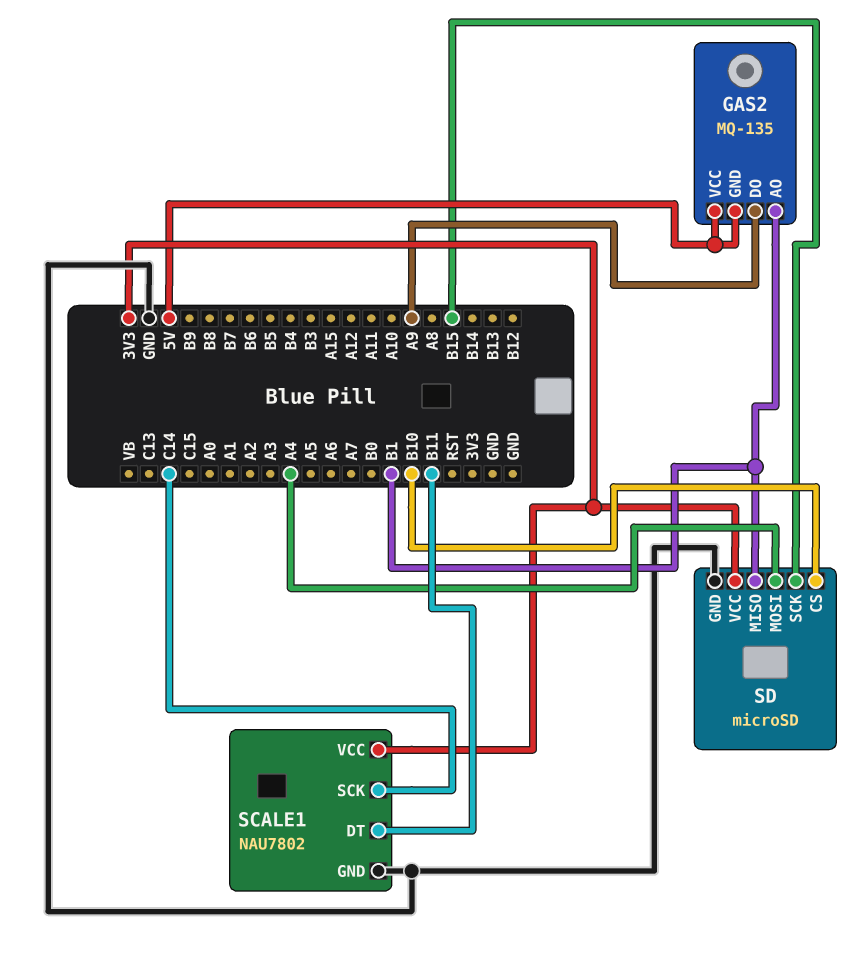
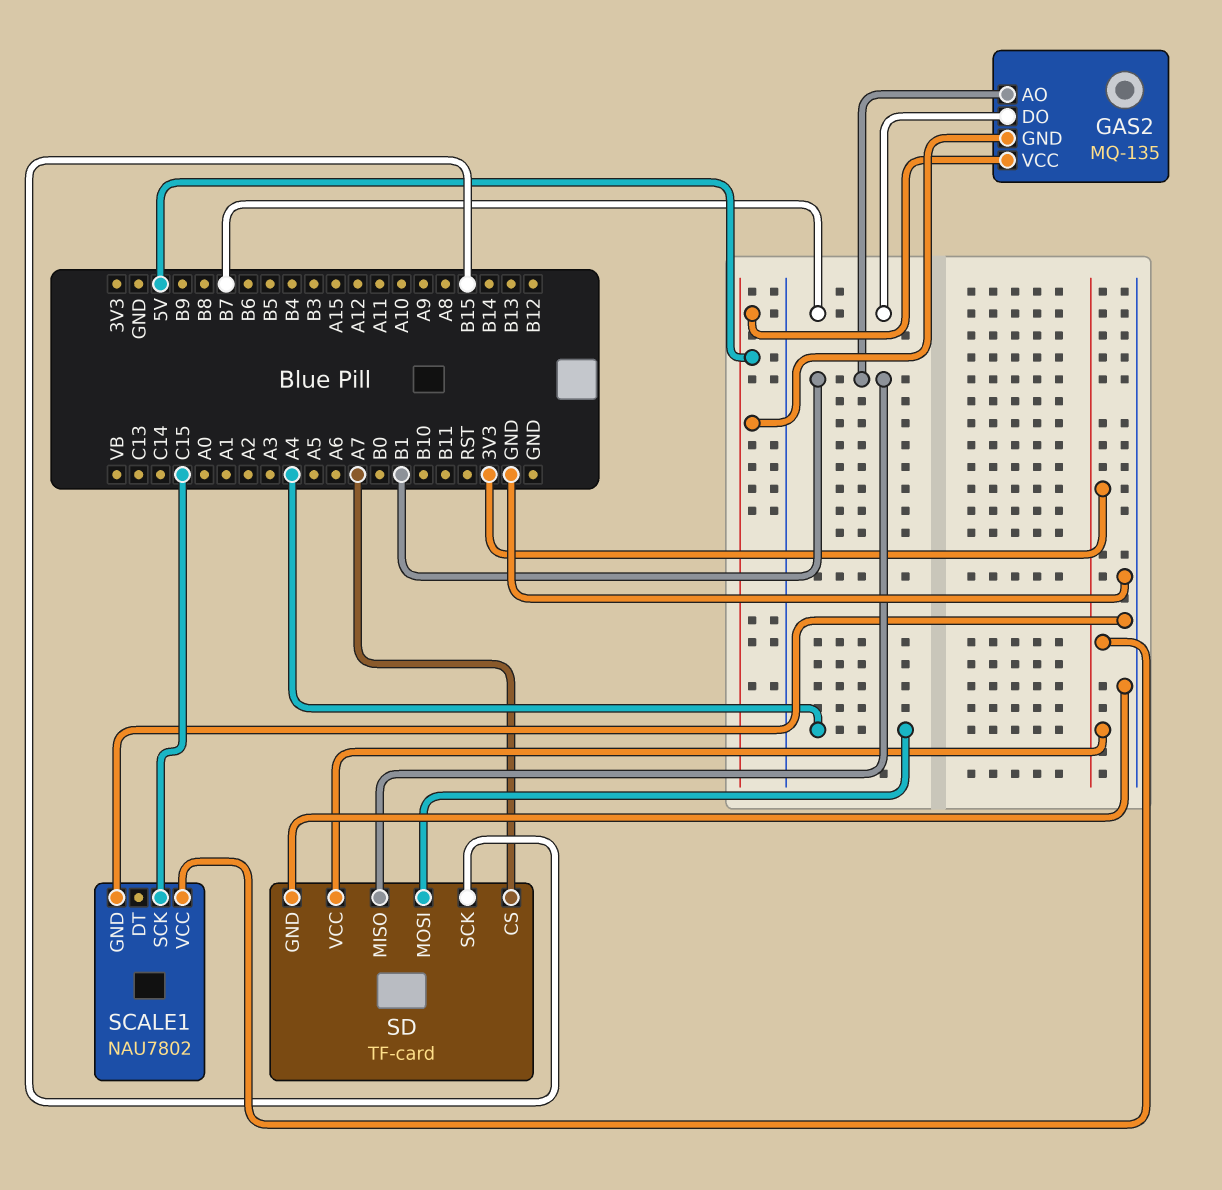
GAS2 pin DO: A9 -> B7
SCALE1 pin DT: B11 -> none
SCALE1 pin SCK: C14 -> C15
SD: microSD -> TF-card
SD pin CS: B10 -> A7

